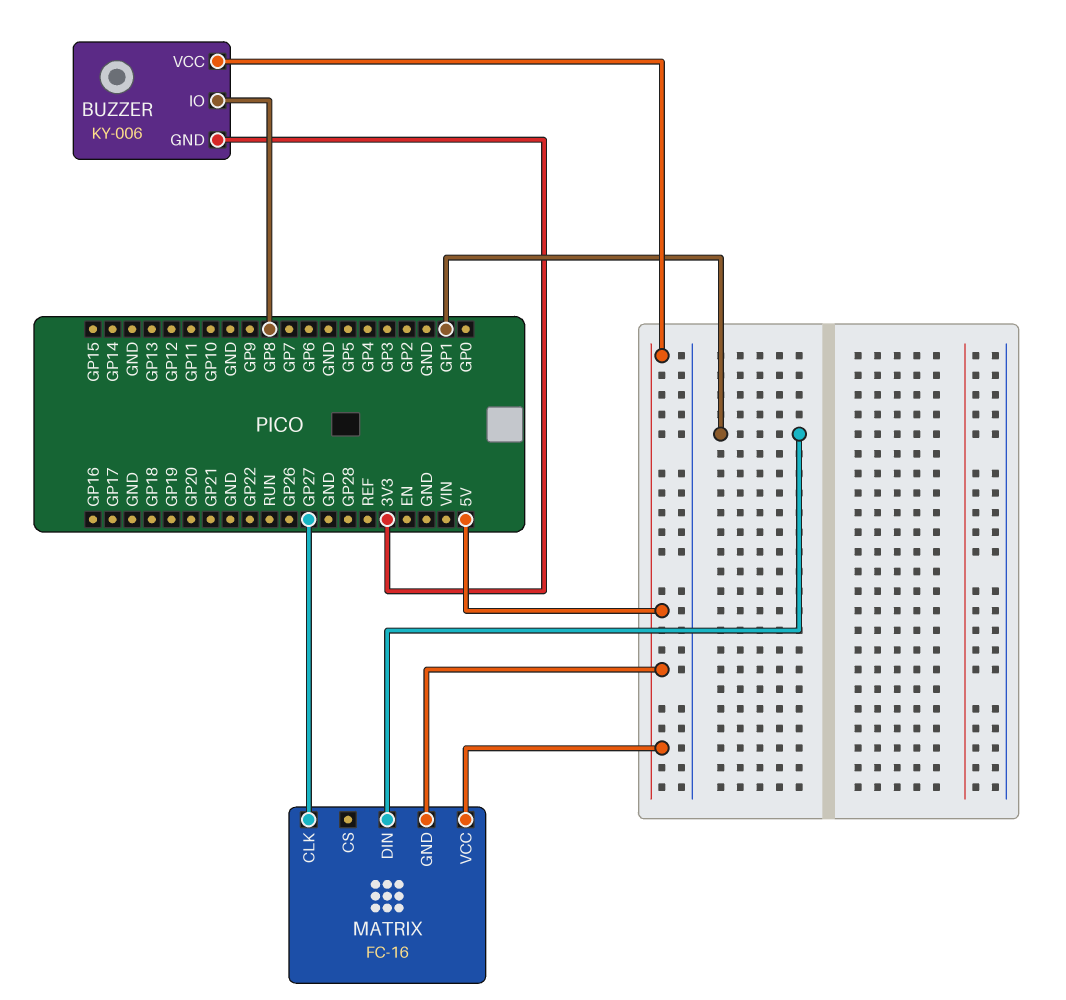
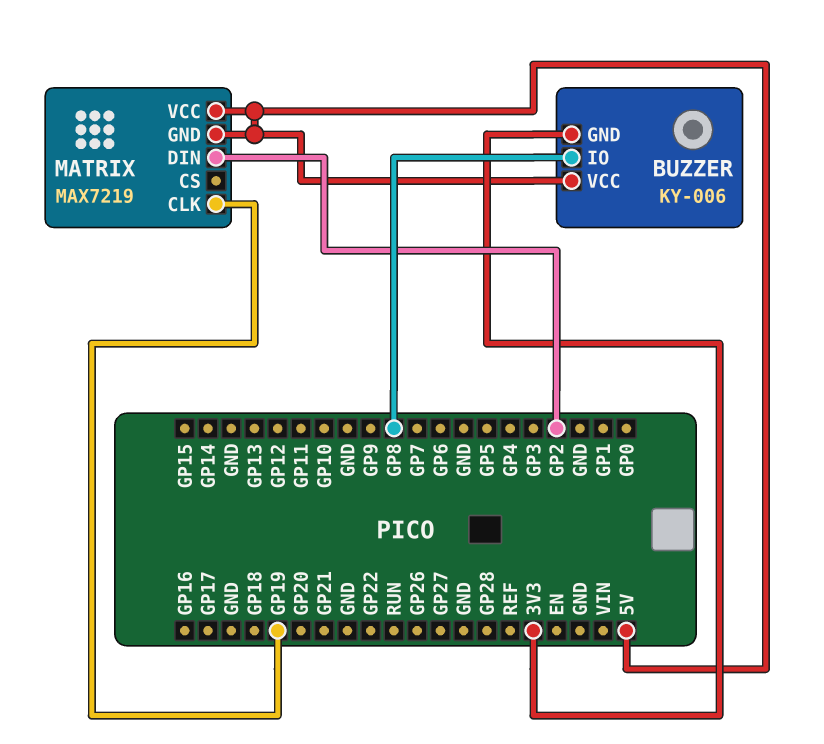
MATRIX: FC-16 -> MAX7219
MATRIX pin CLK: GP27 -> GP19
MATRIX pin DIN: GP1 -> GP2

